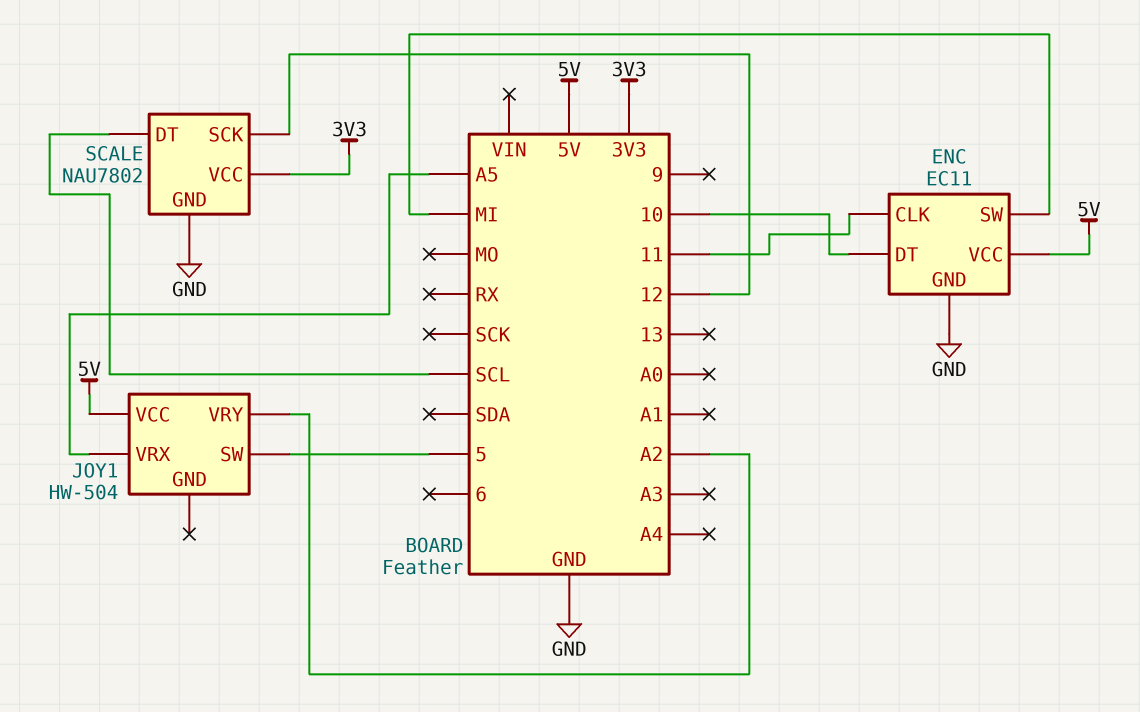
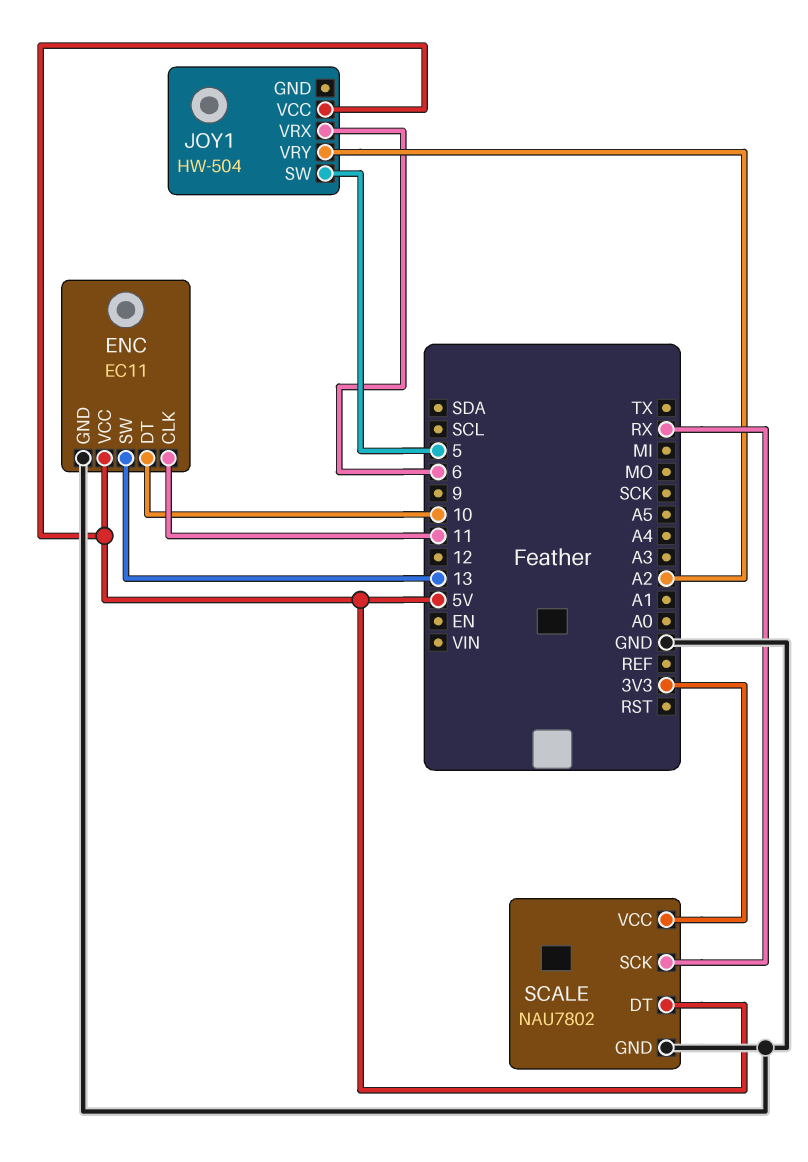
ENC pin SW: MI -> 13
JOY1 pin VRX: A5 -> 6
SCALE pin DT: SCL -> 5V
SCALE pin SCK: 12 -> RX

